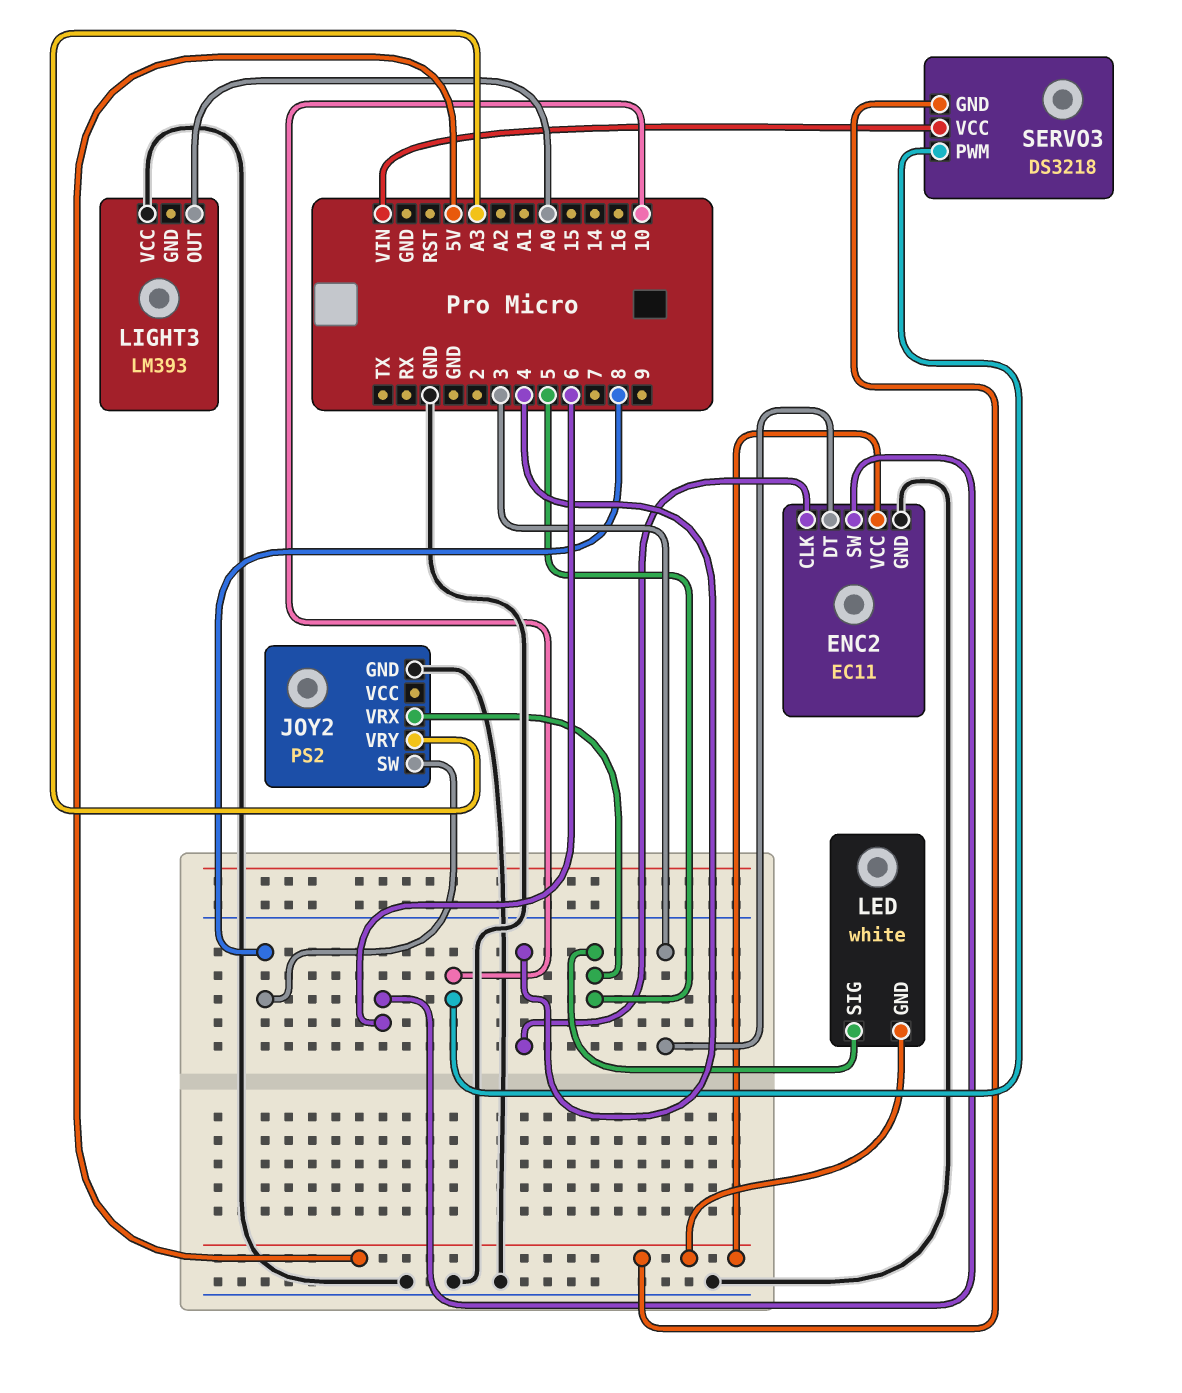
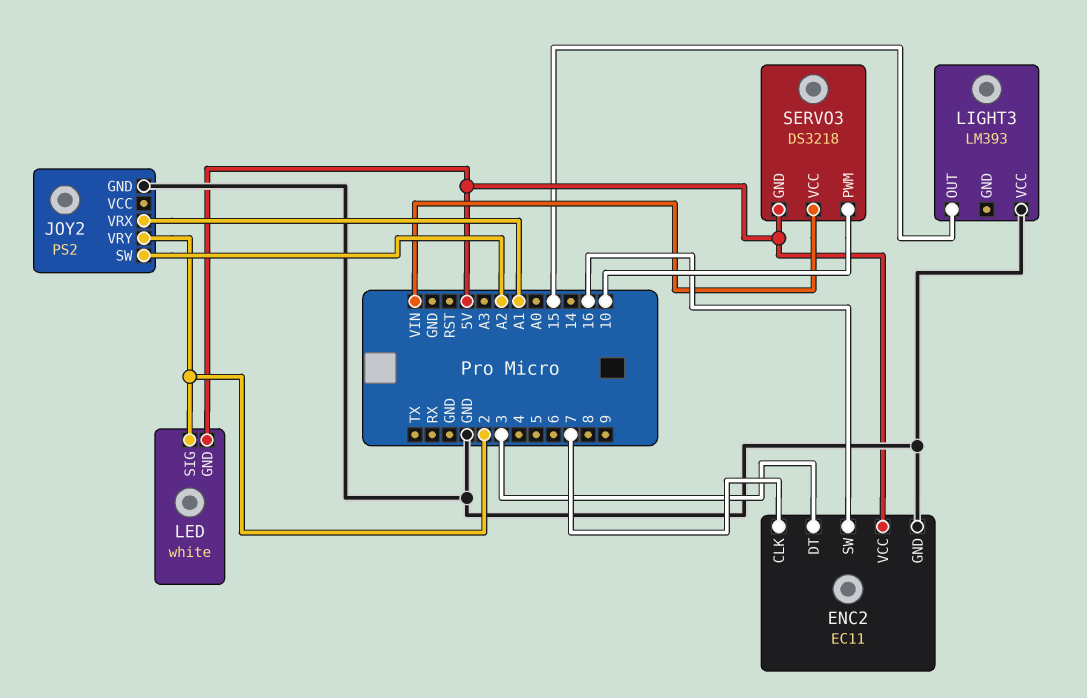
ENC2 pin CLK: 4 -> 7
ENC2 pin SW: 6 -> 16
JOY2 pin SW: 8 -> A2
JOY2 pin VRX: 5 -> A1
JOY2 pin VRY: A3 -> 2
LED pin SIG: 5 -> 2
LIGHT3 pin OUT: A0 -> 15

